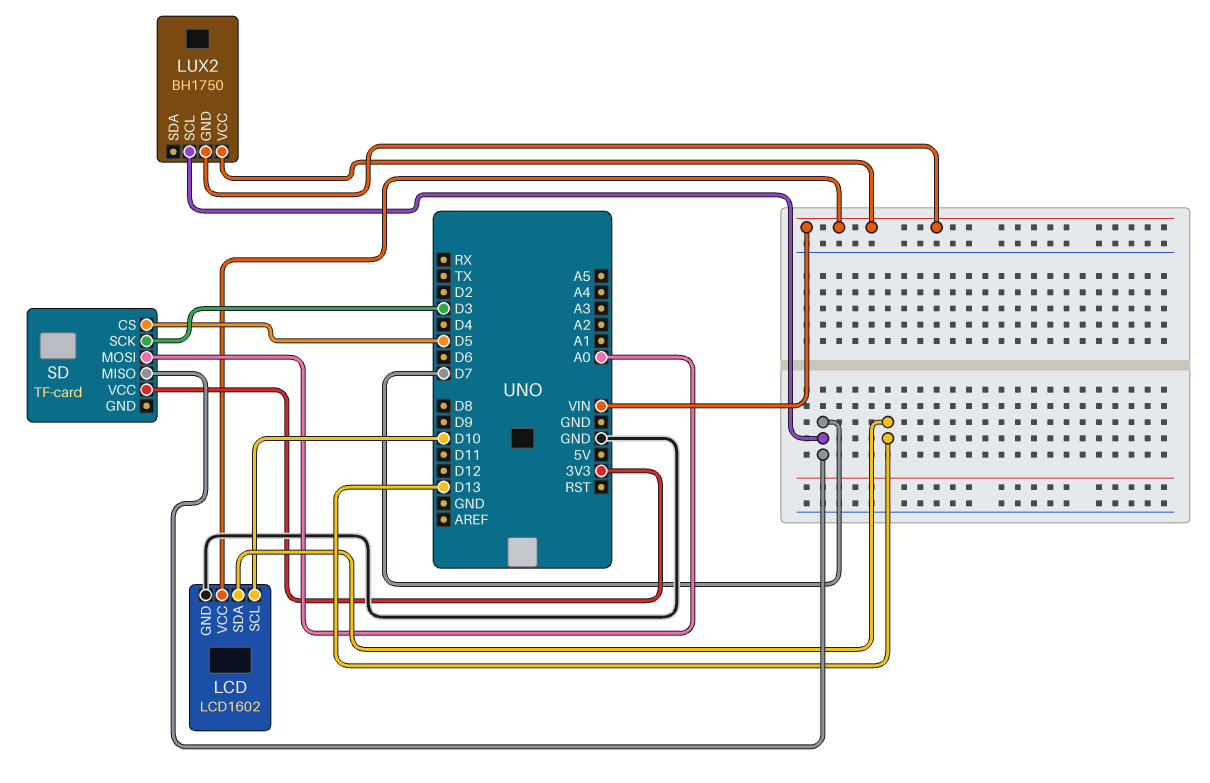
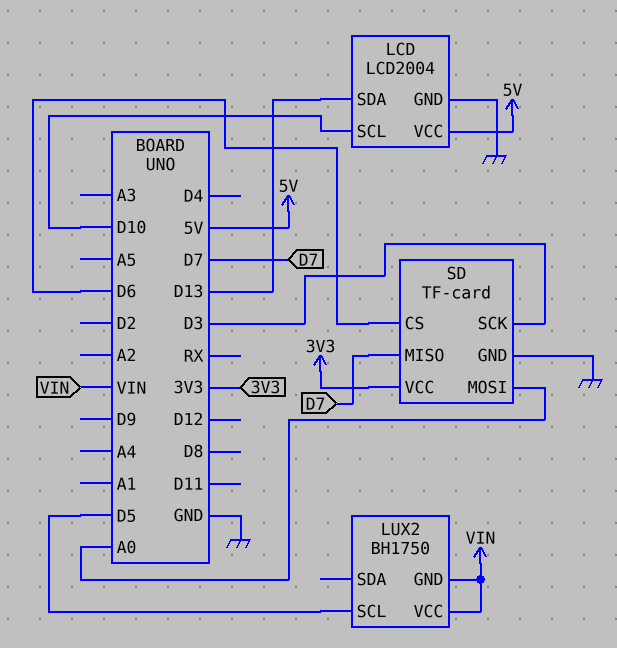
LCD: LCD1602 -> LCD2004
LCD pin VCC: VIN -> 5V
LUX2 pin SCL: D7 -> D5
SD pin CS: D5 -> D6
SD pin GND: none -> GND

